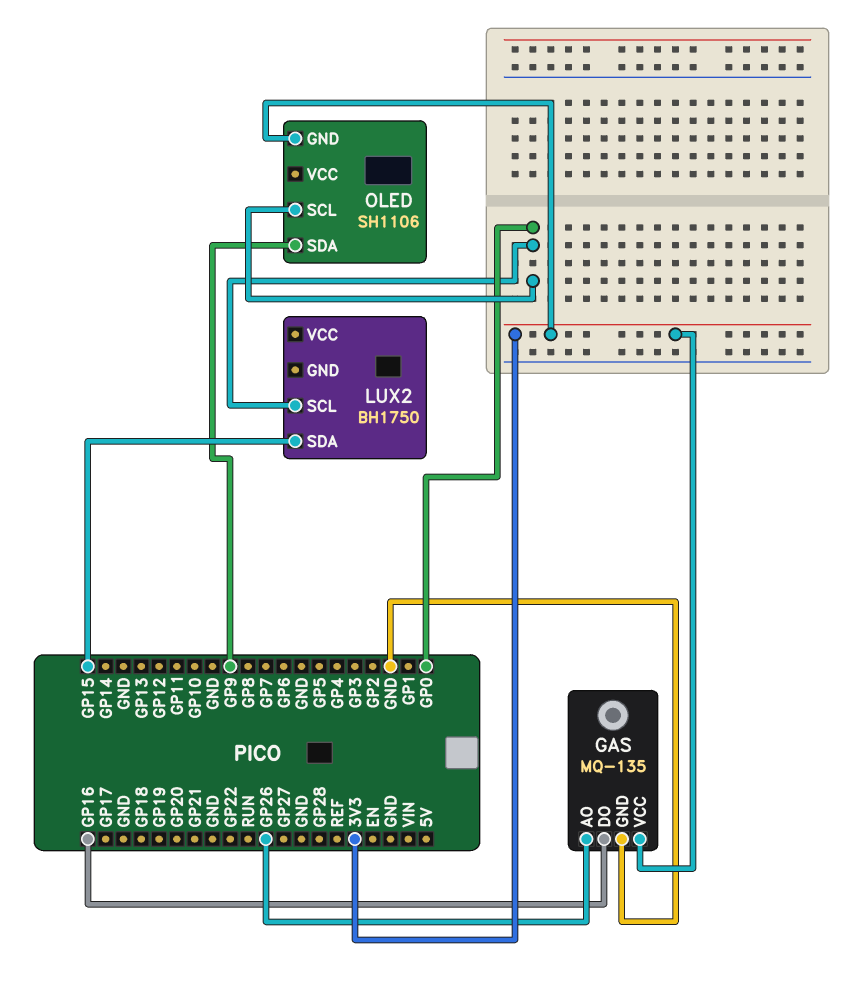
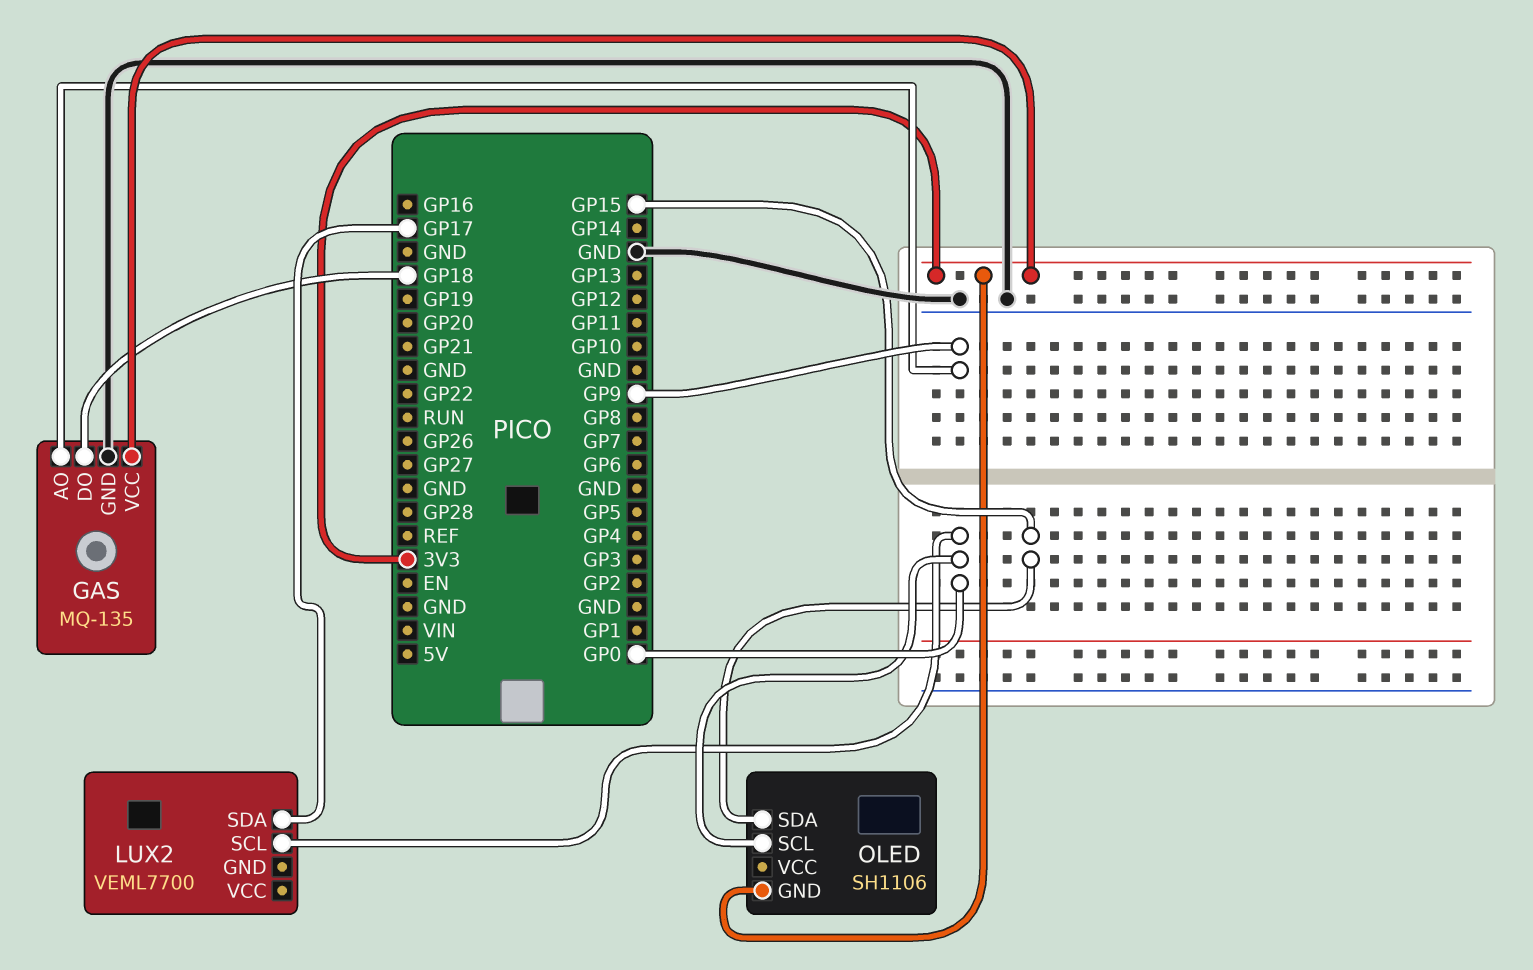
GAS pin AO: GP26 -> GP9
GAS pin DO: GP16 -> GP18
LUX2: BH1750 -> VEML7700
LUX2 pin SDA: GP15 -> GP17
OLED pin SDA: GP9 -> GP15

